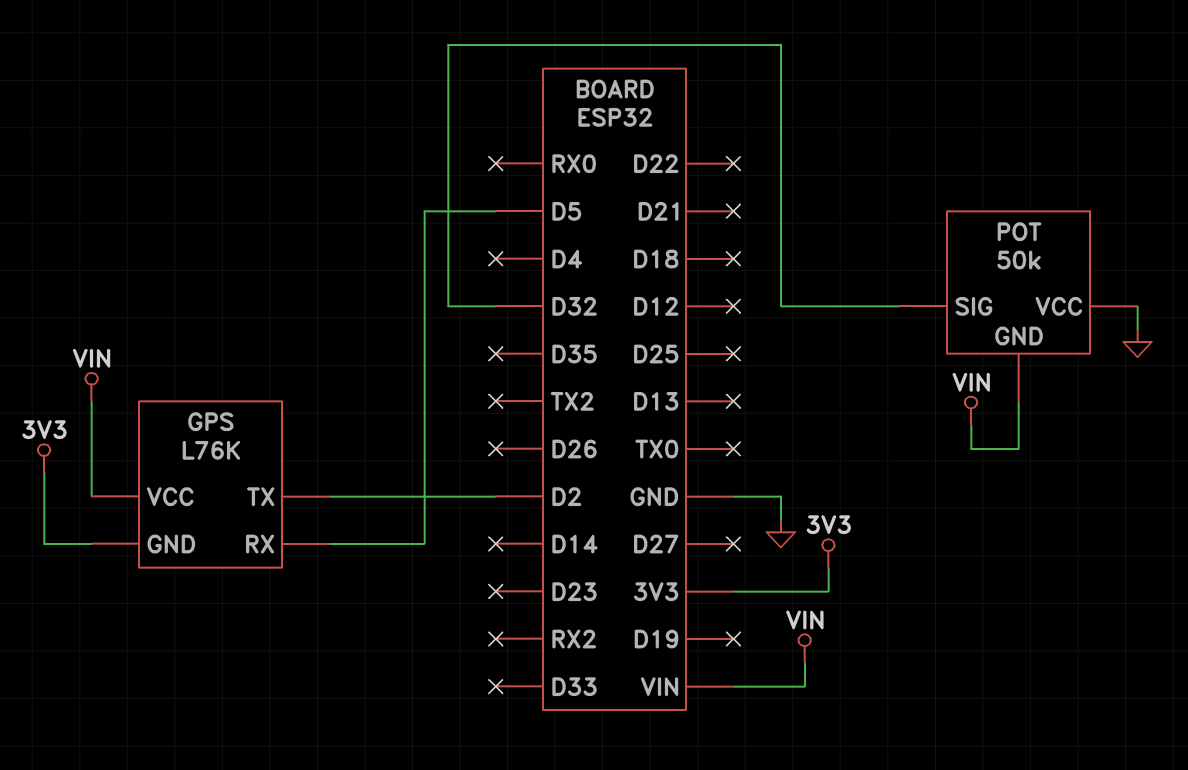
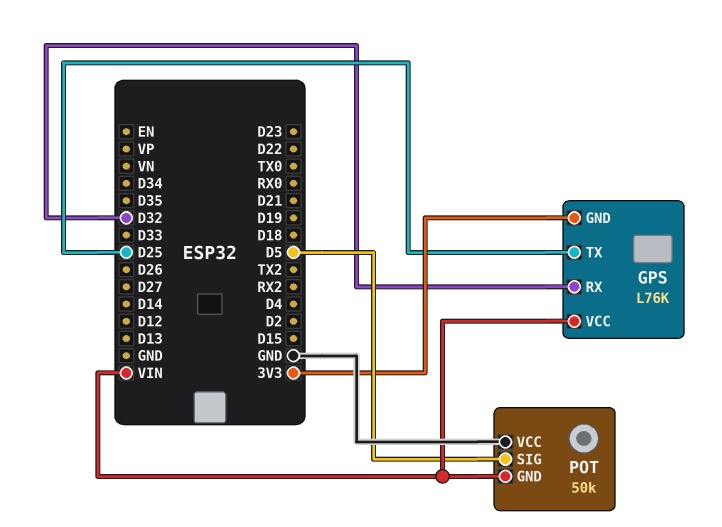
GPS pin RX: D5 -> D32
GPS pin TX: D2 -> D25
POT pin SIG: D32 -> D5

